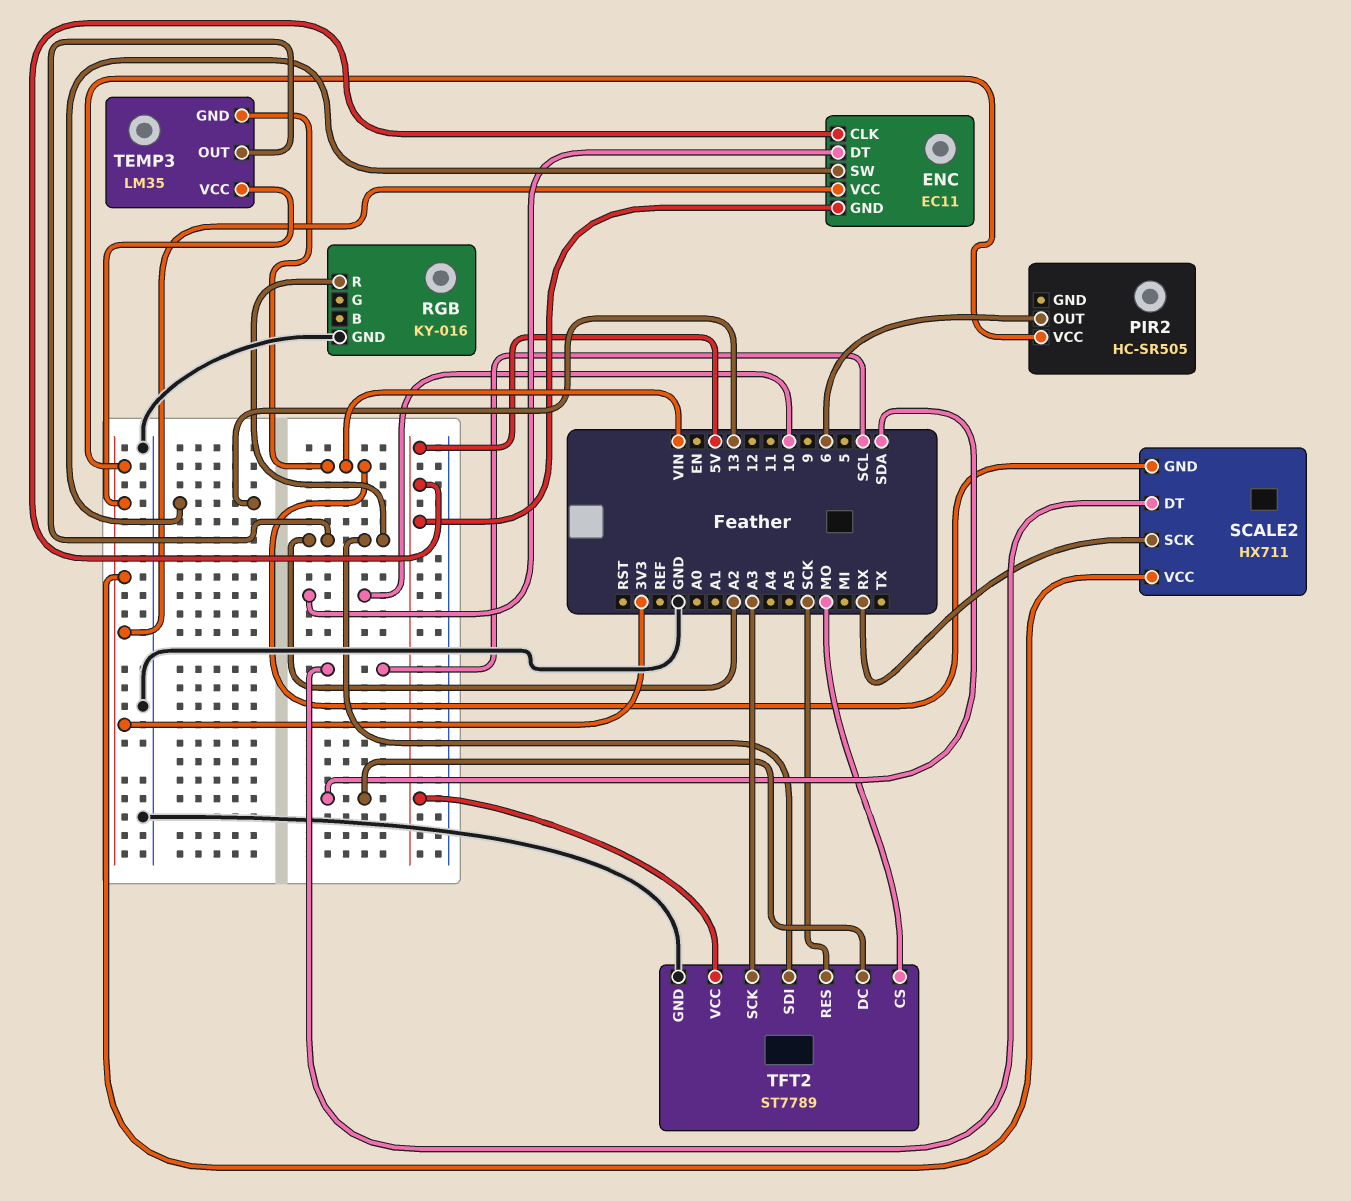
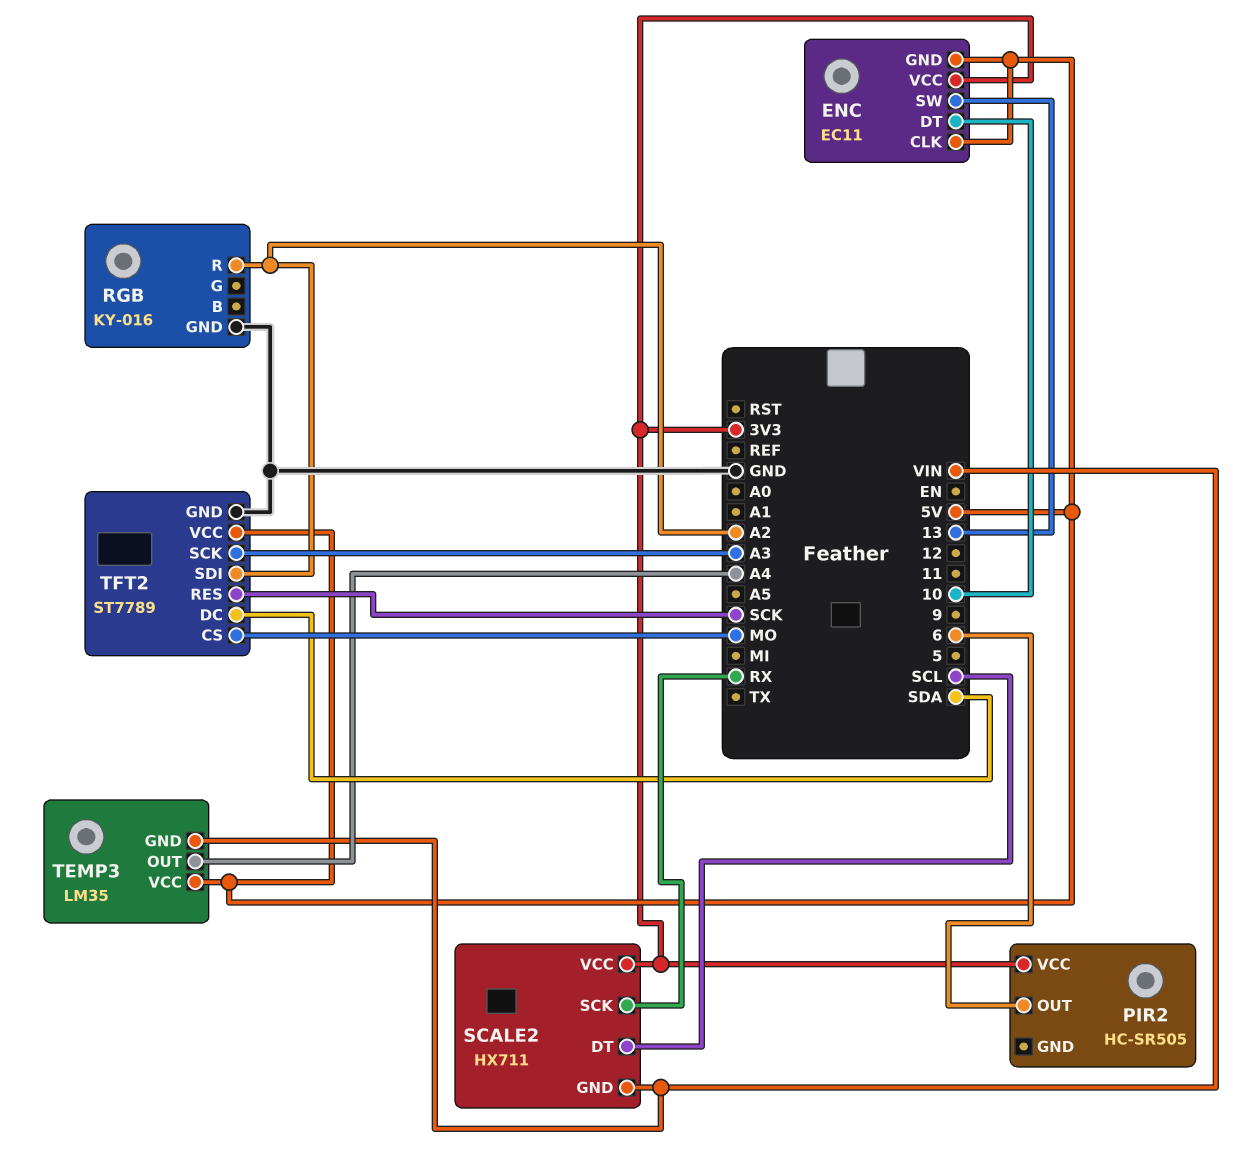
TEMP3 pin OUT: A2 -> A4
TEMP3 pin VCC: 3V3 -> 5V

